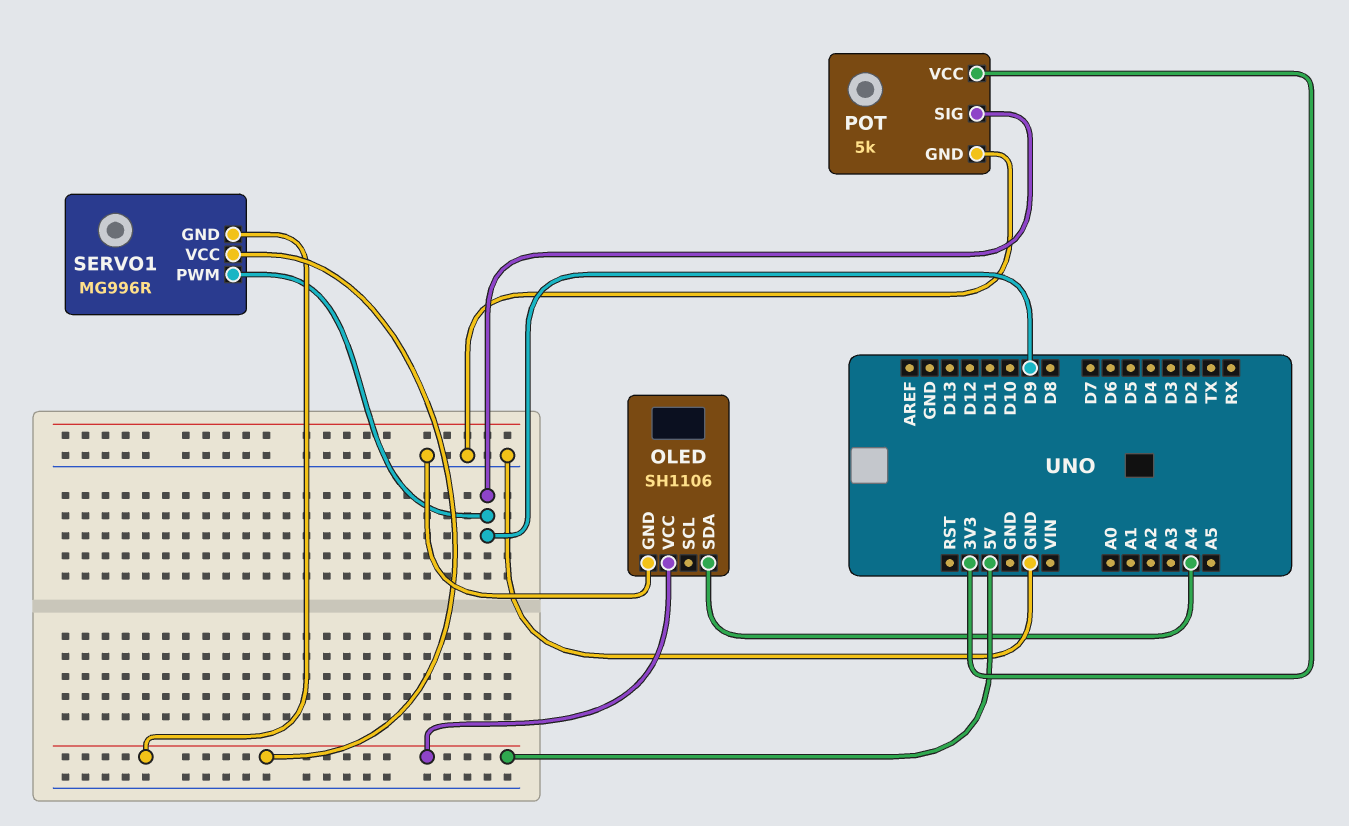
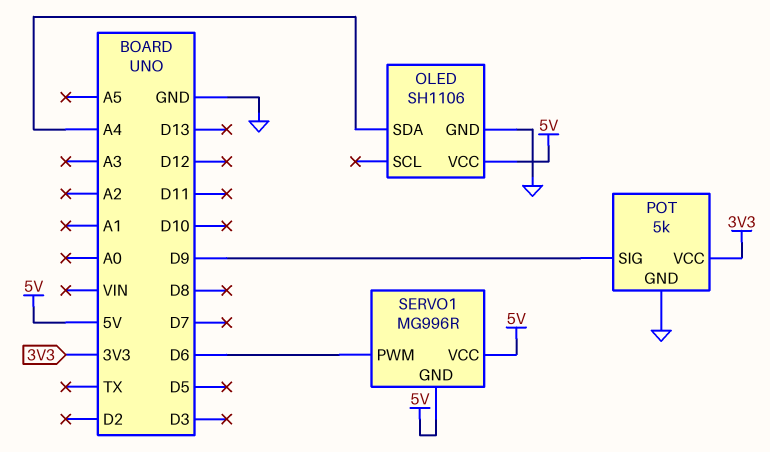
SERVO1 pin PWM: D9 -> D6

